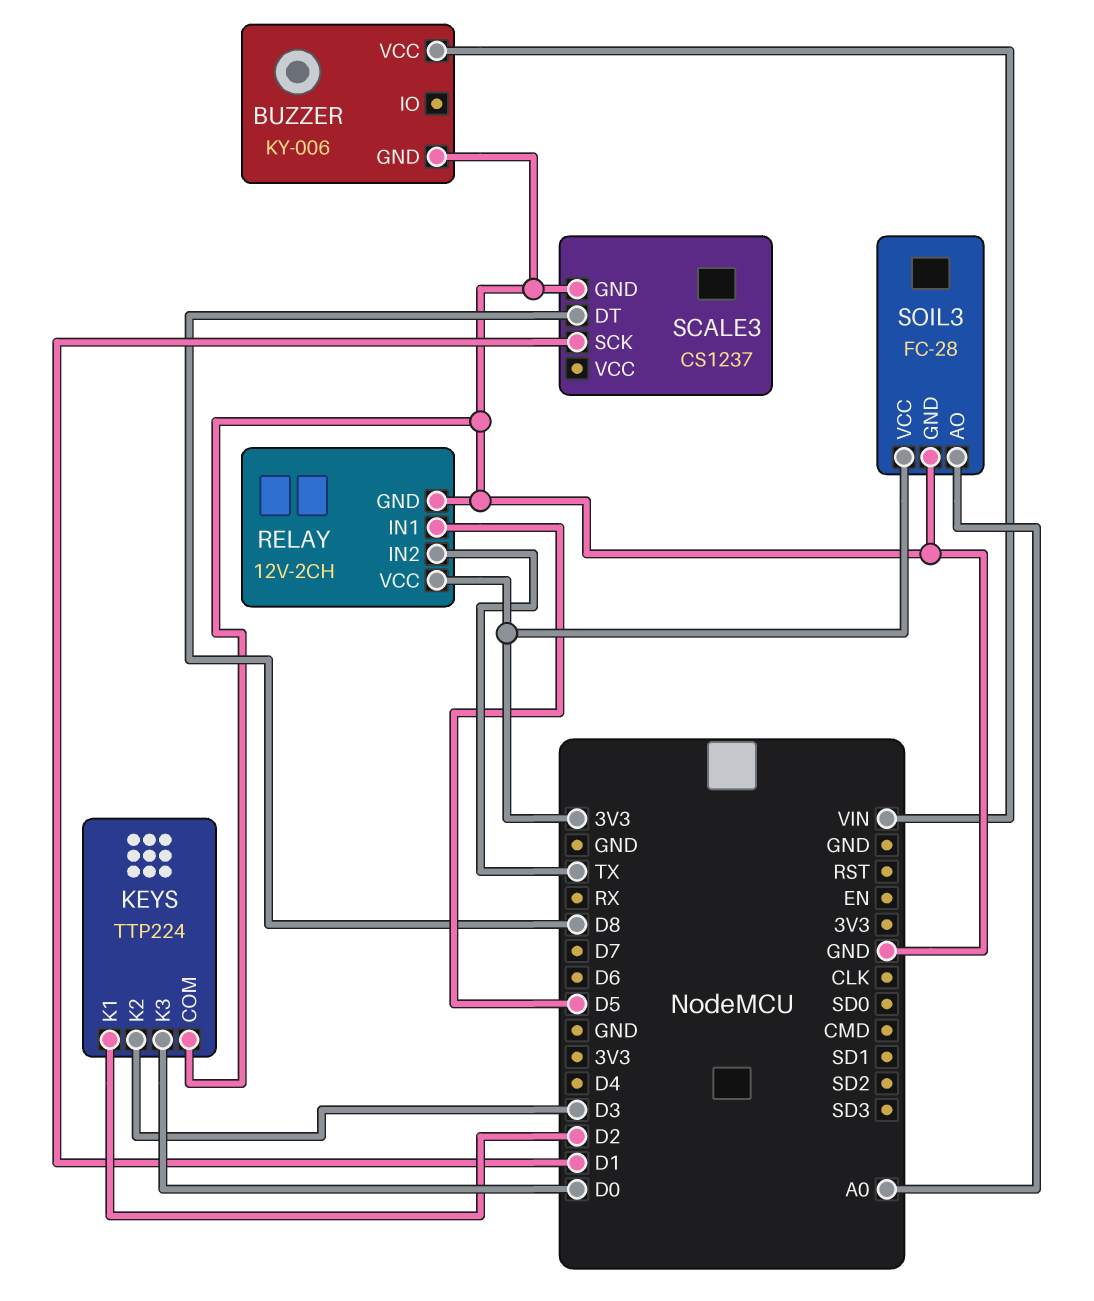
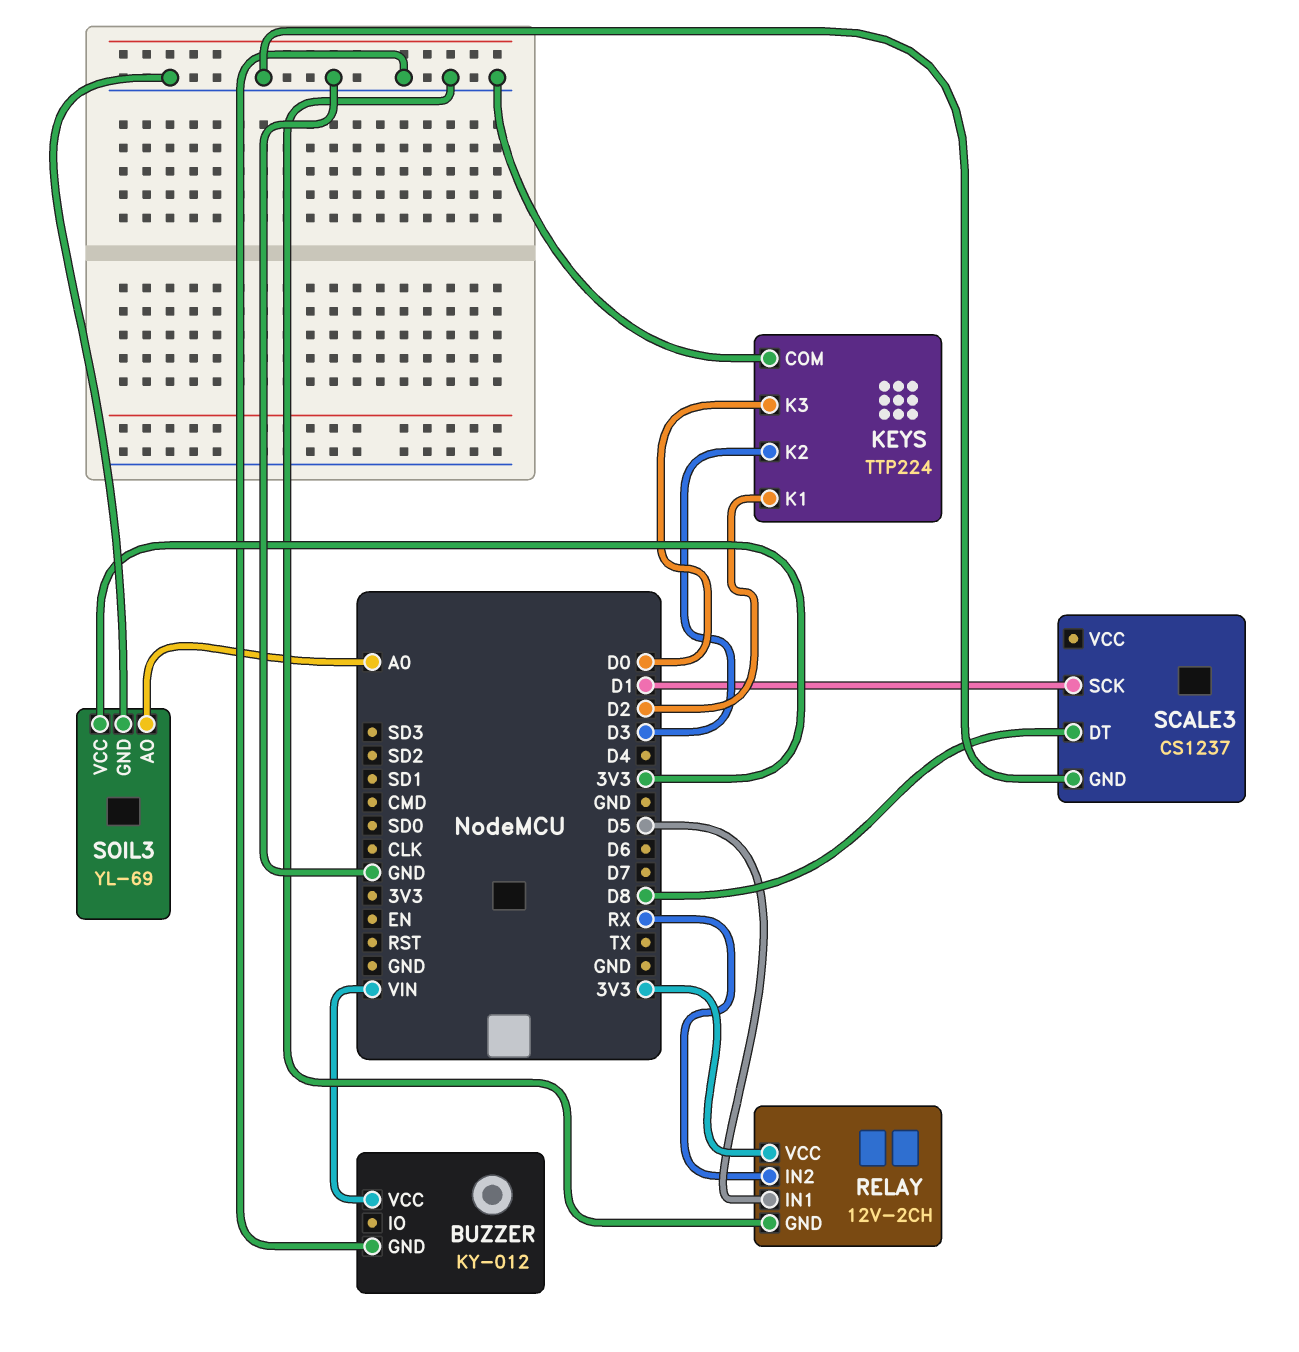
BUZZER: KY-006 -> KY-012
RELAY pin IN2: TX -> RX
SOIL3: FC-28 -> YL-69

